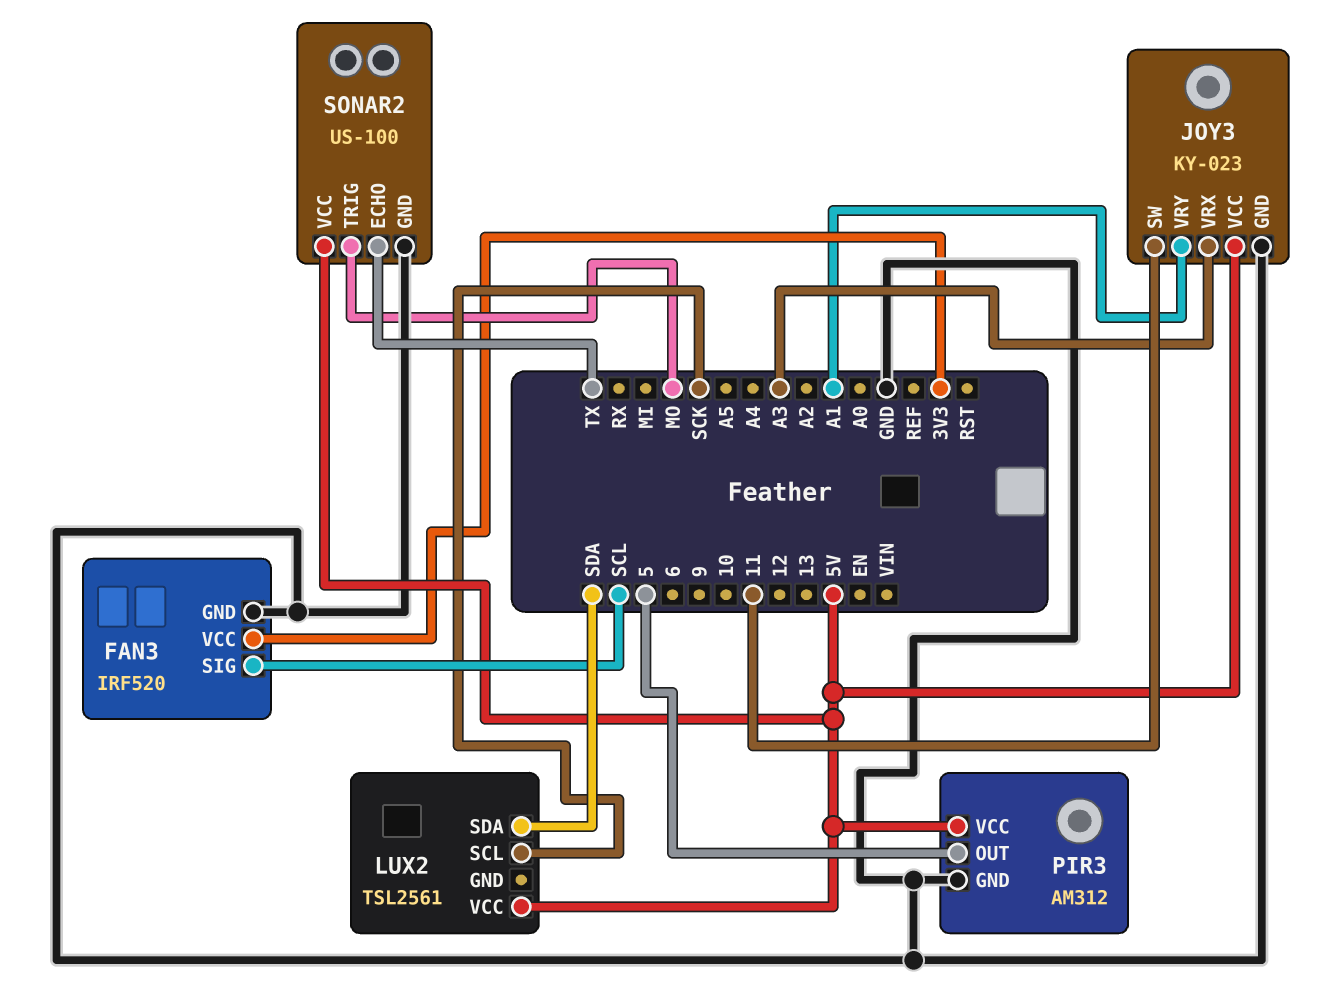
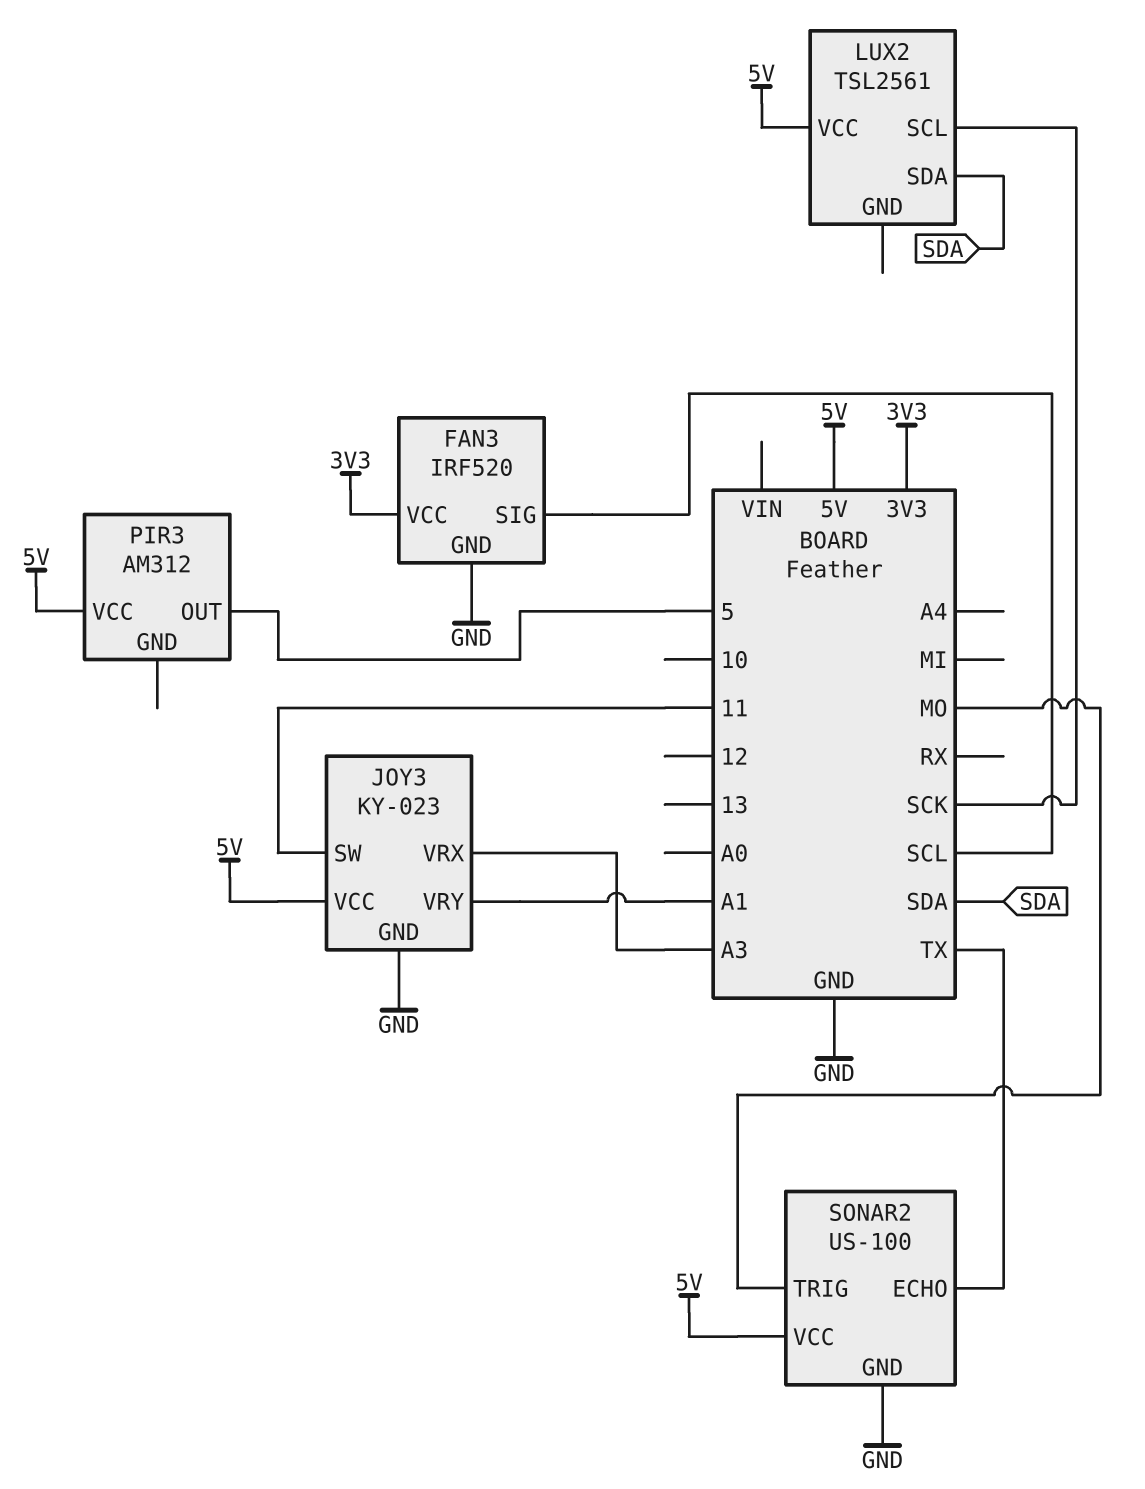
PIR3 pin GND: GND -> none

